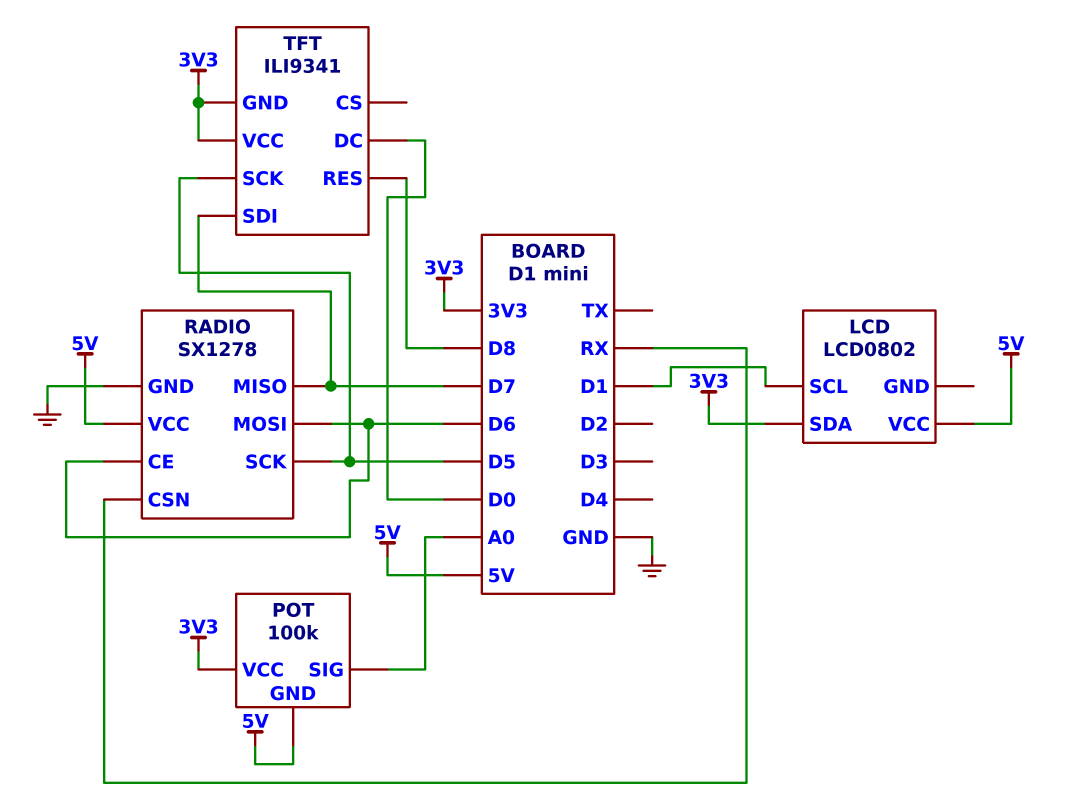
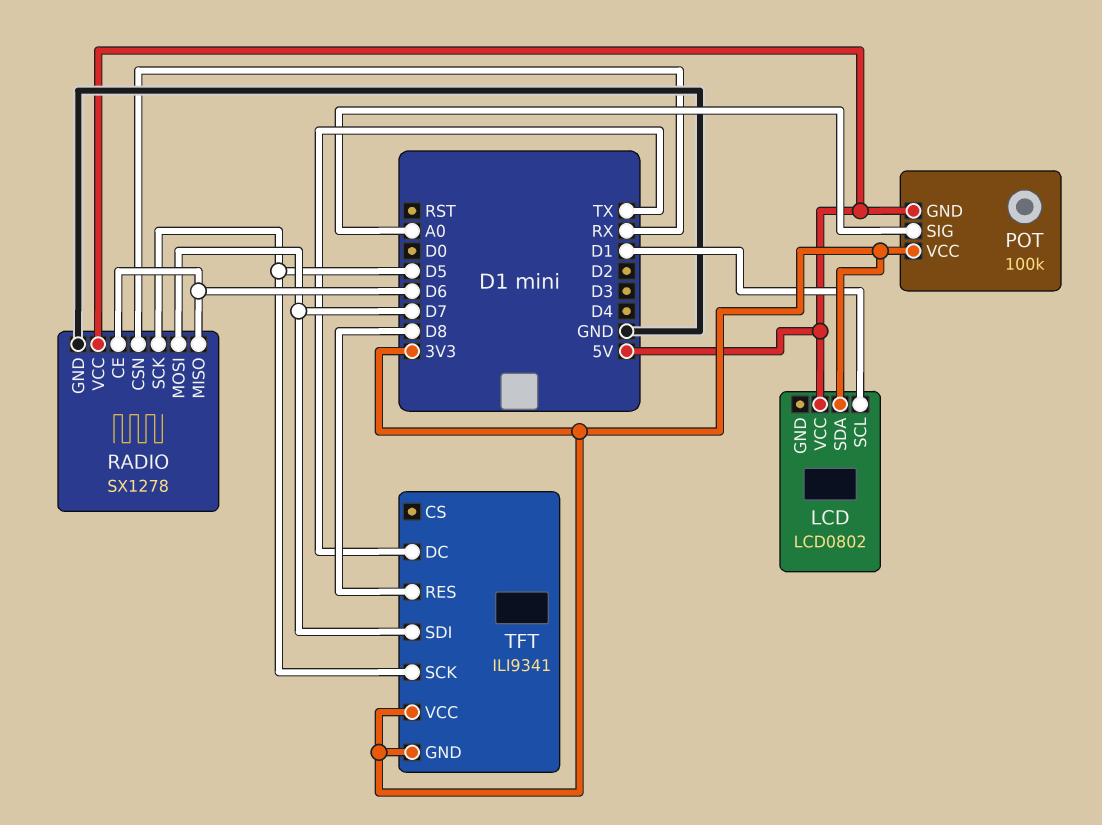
RADIO pin MISO: D7 -> D6
RADIO pin MOSI: D6 -> D7
TFT pin DC: D0 -> TX

